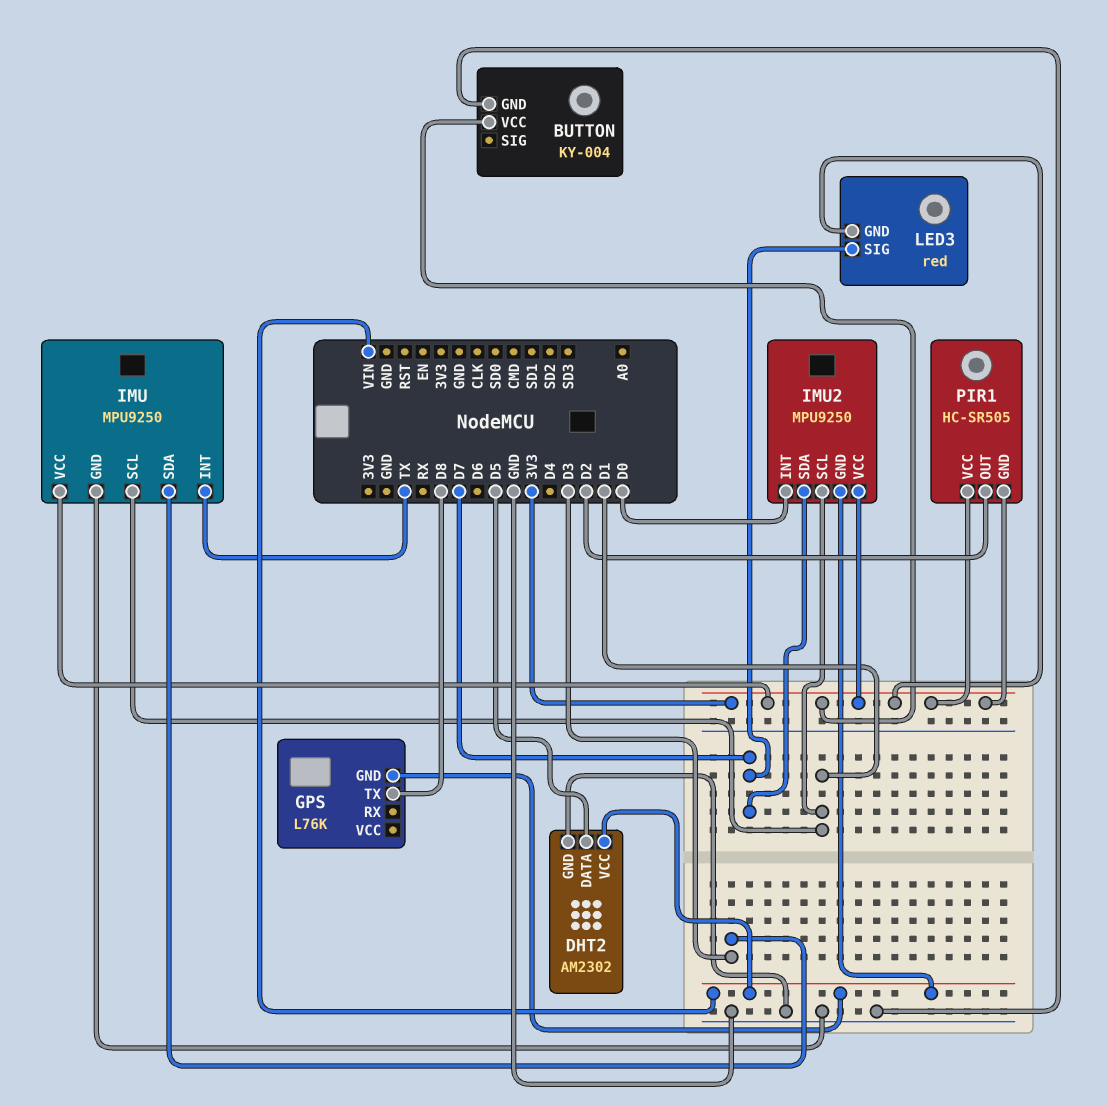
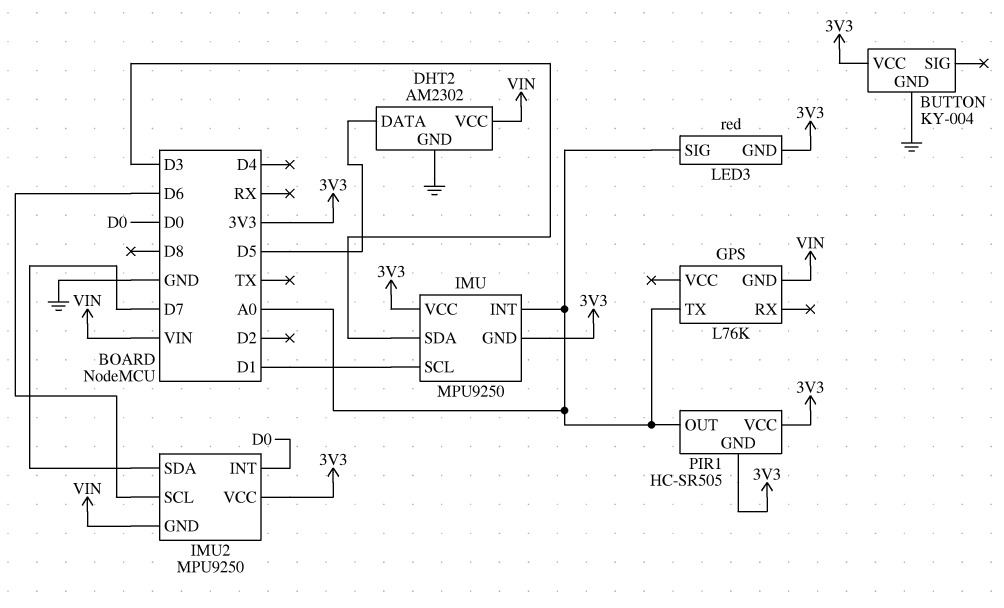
GPS pin TX: D8 -> A0
IMU pin GND: GND -> 3V3
IMU pin INT: TX -> A0
IMU2 pin SCL: D1 -> D6
LED3 pin SIG: D7 -> A0
PIR1 pin OUT: D2 -> A0

